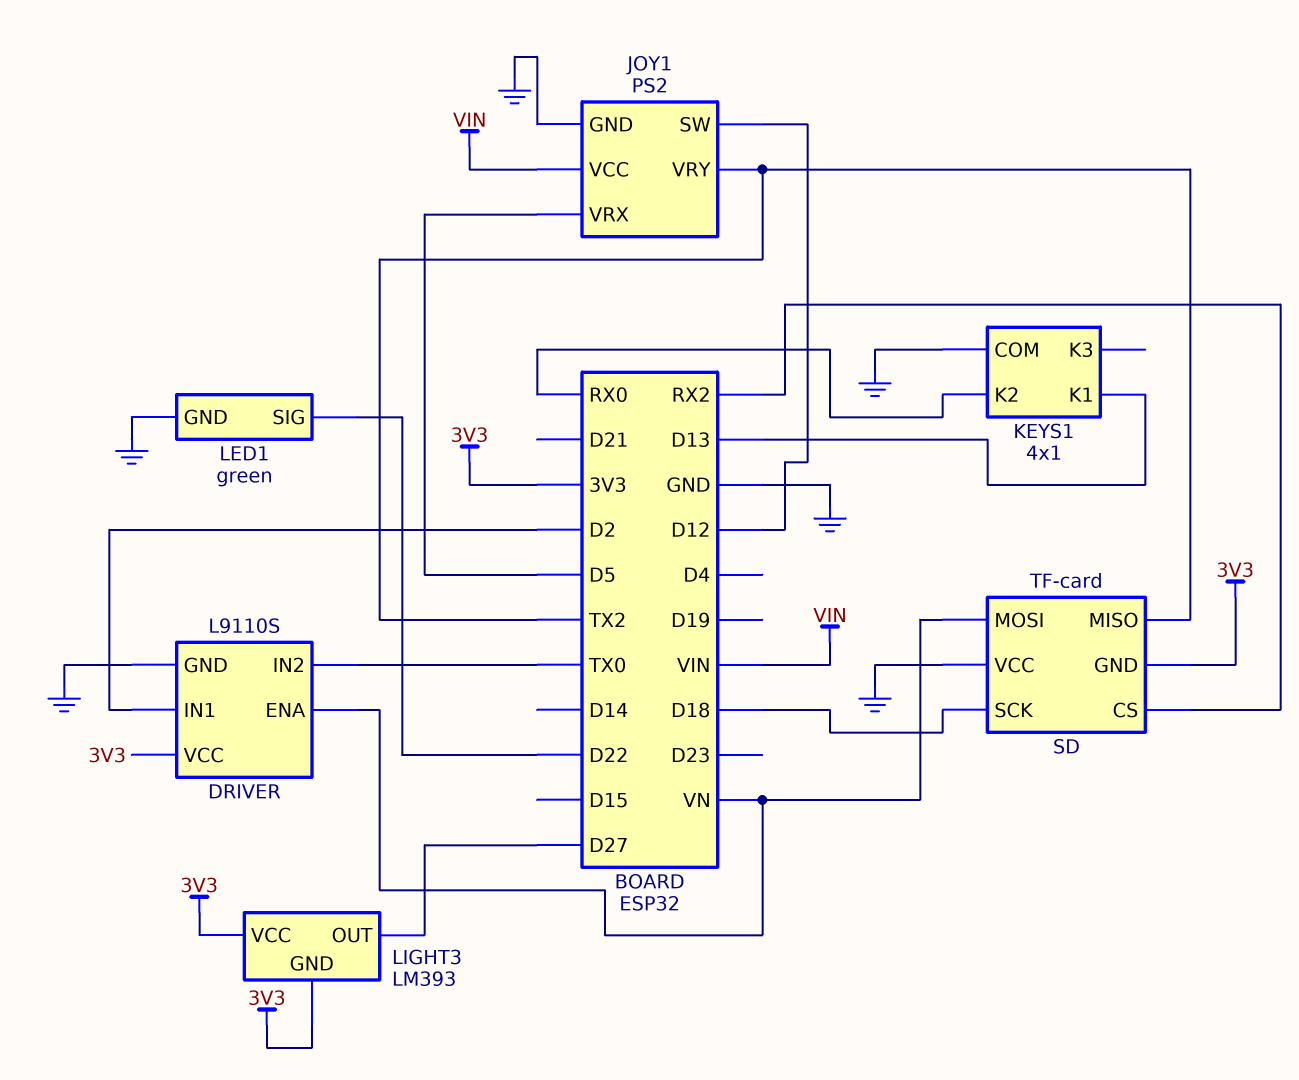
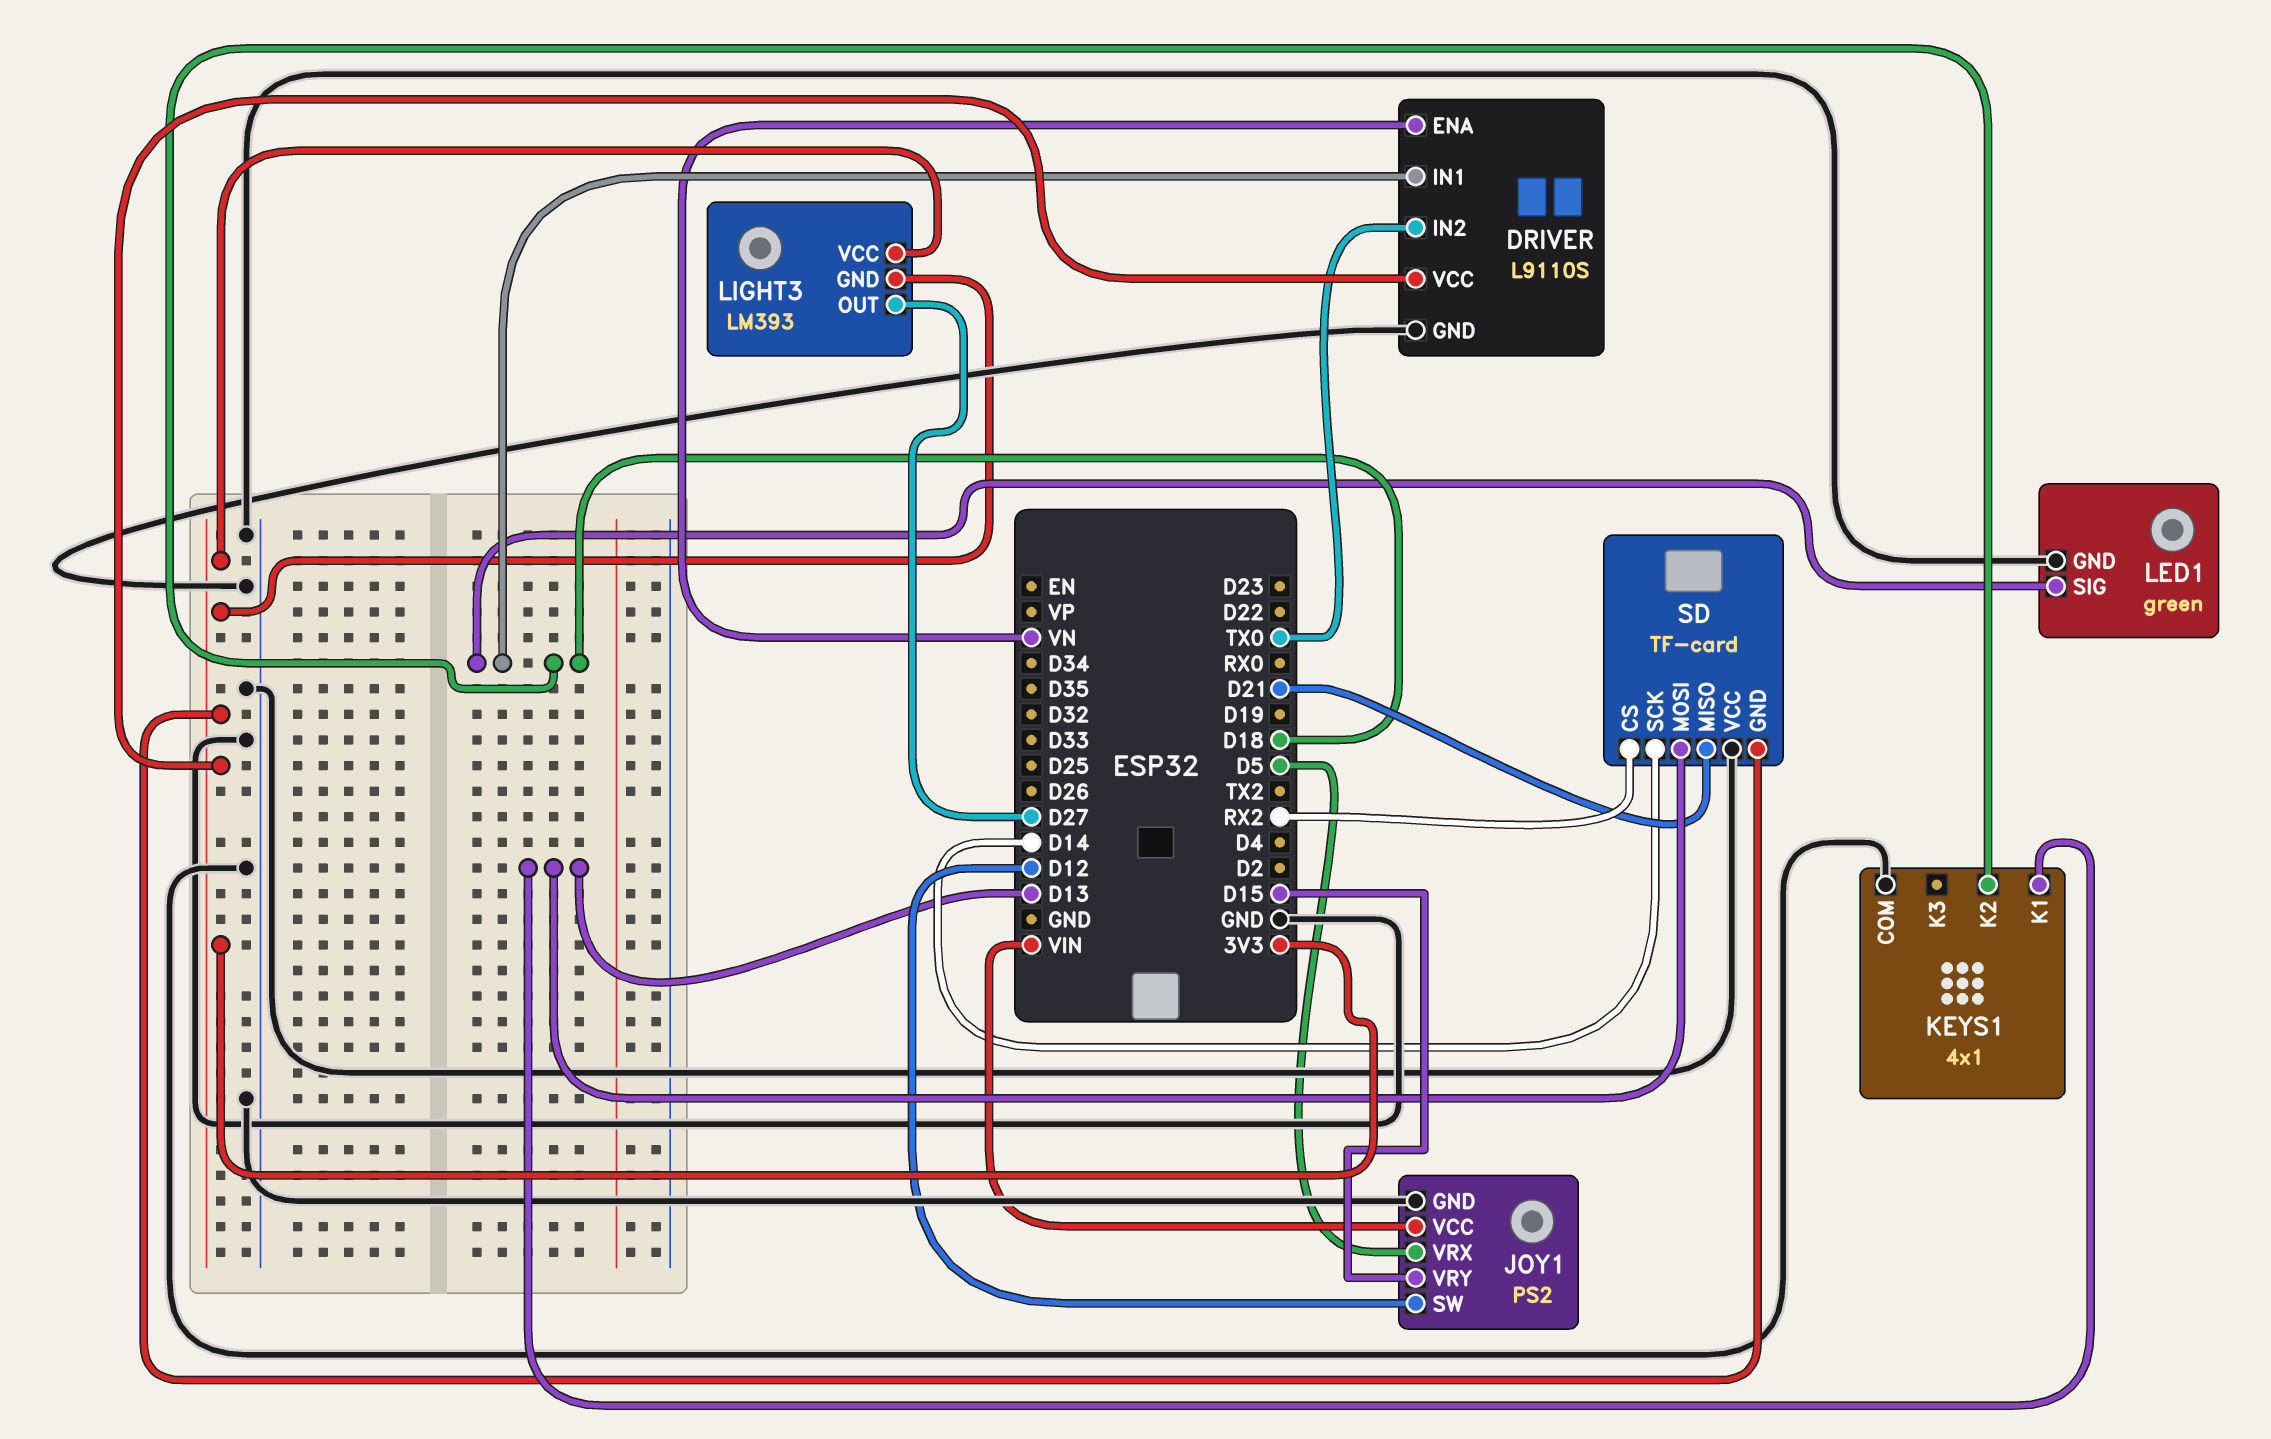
DRIVER pin IN1: D2 -> D18
JOY1 pin VRY: TX2 -> D15
KEYS1 pin K2: RX0 -> D18
LED1 pin SIG: D22 -> D18
SD pin MISO: TX2 -> D21
SD pin MOSI: VN -> D13
SD pin SCK: D18 -> D14

